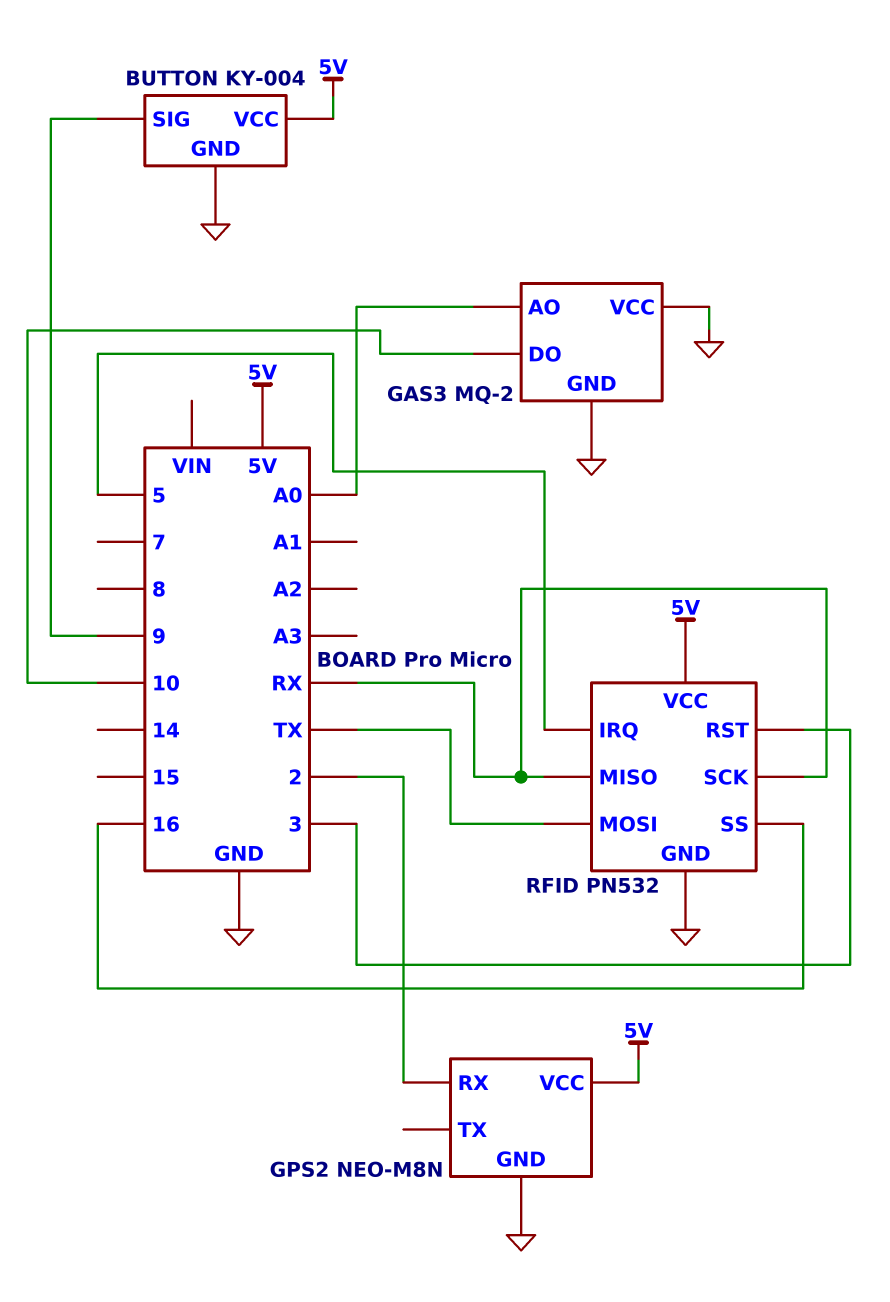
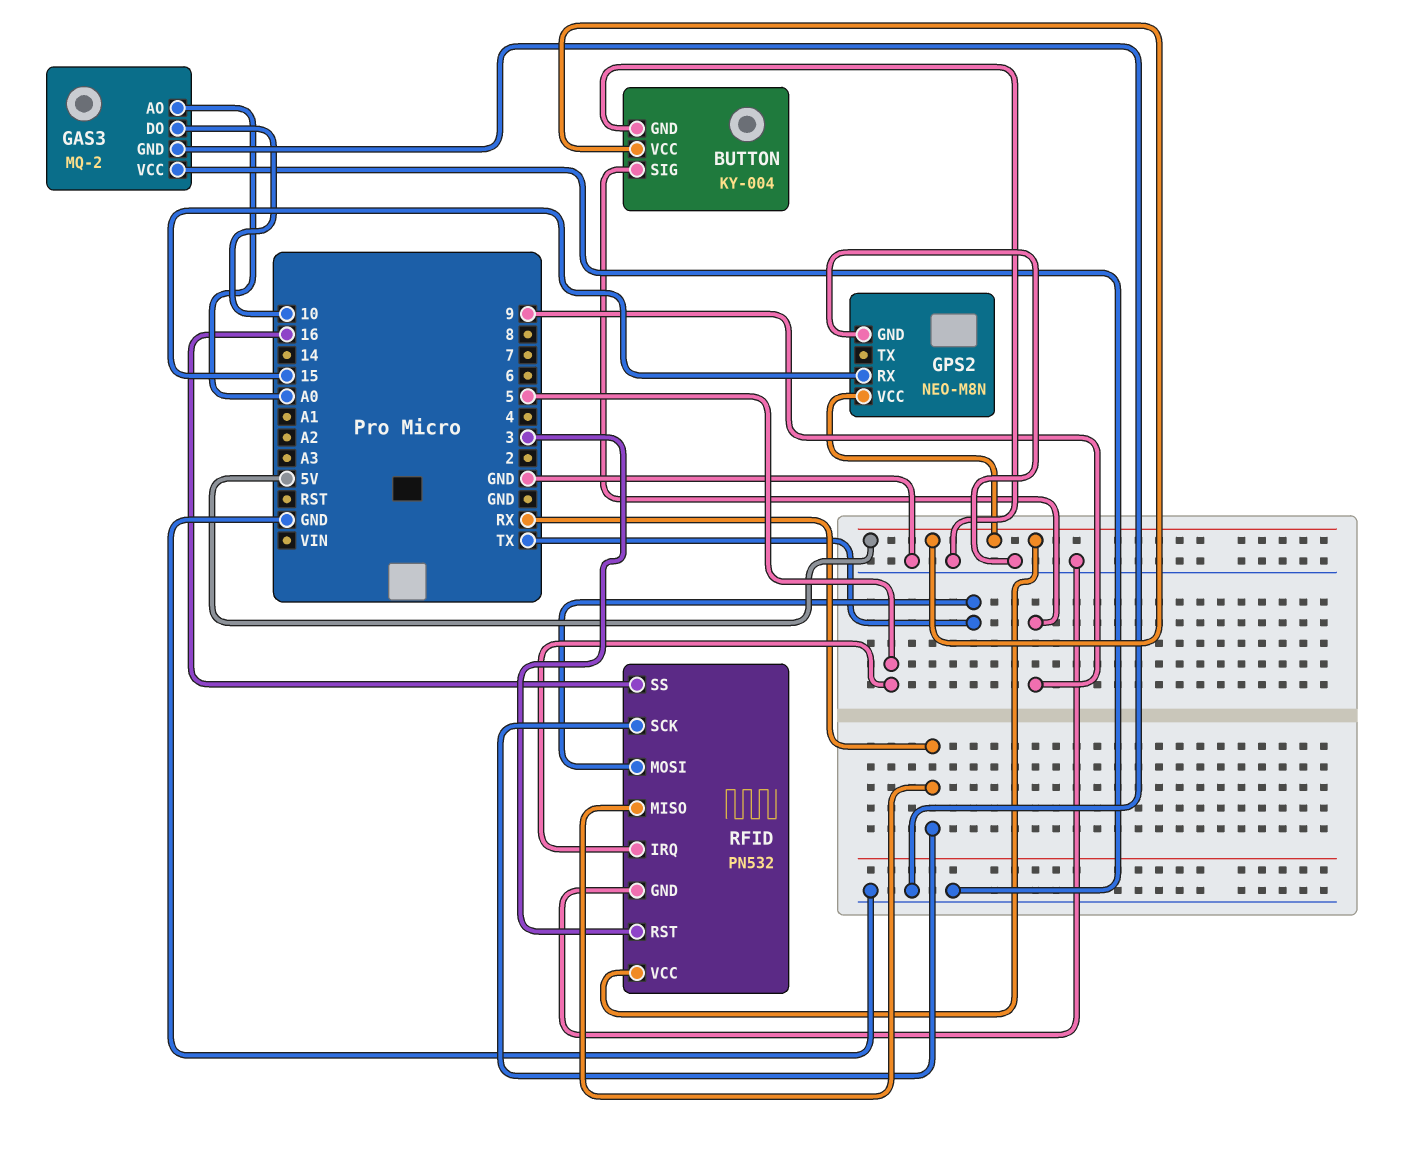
GPS2 pin RX: 2 -> 15

